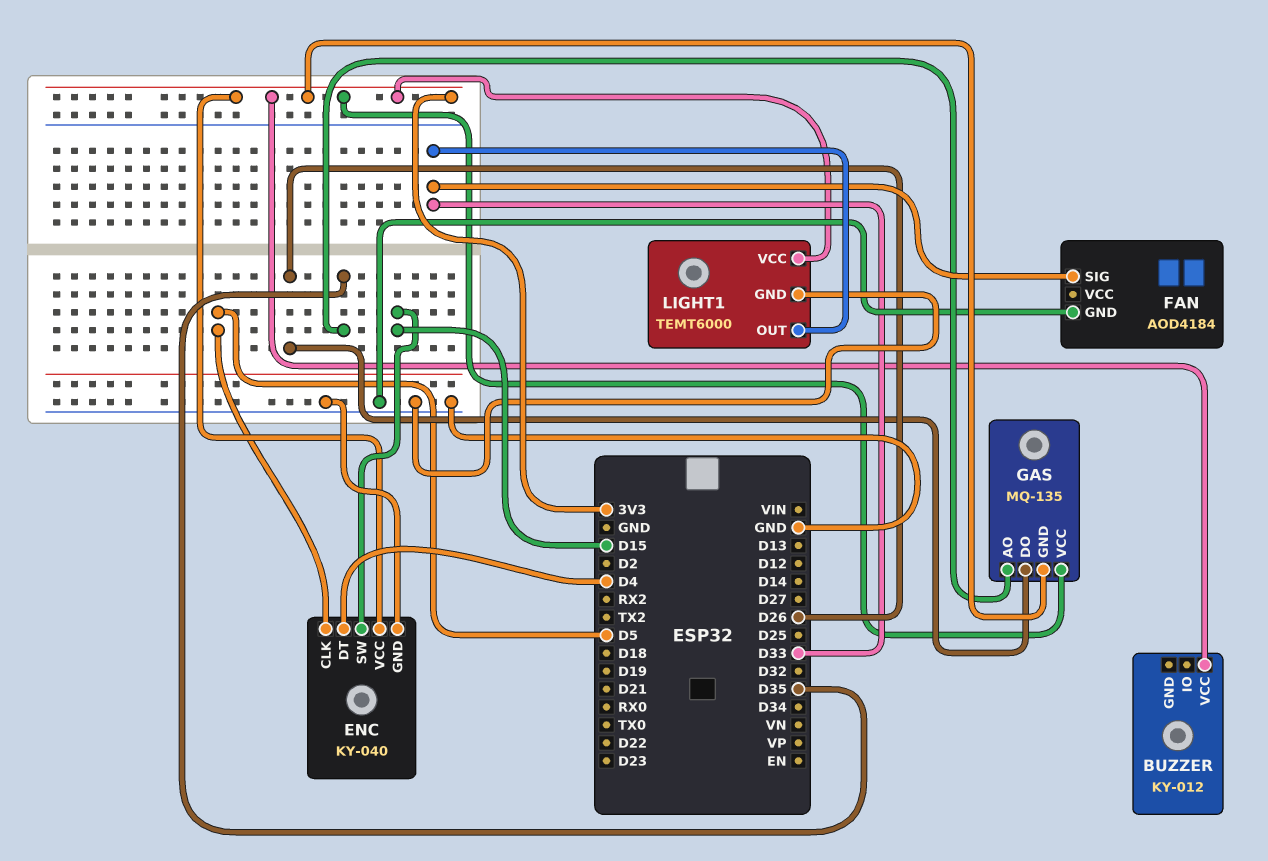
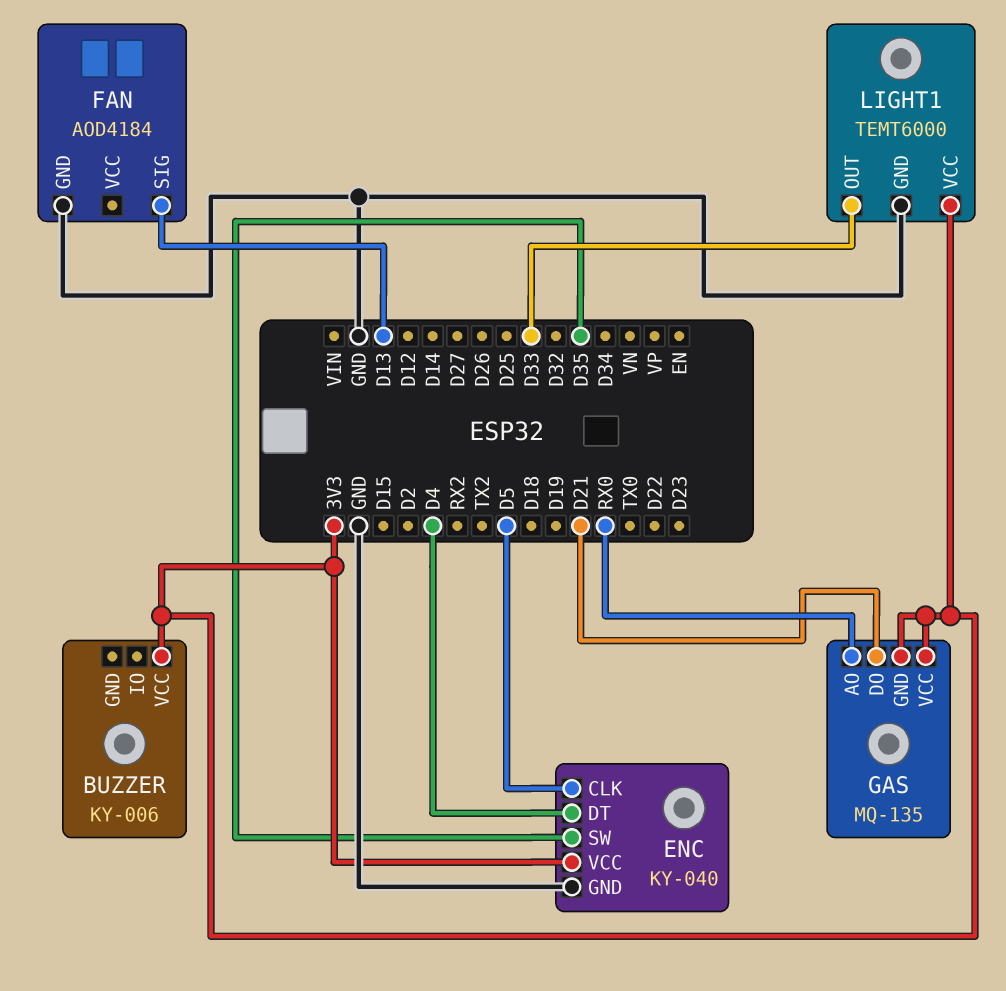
BUZZER: KY-012 -> KY-006
ENC pin SW: D15 -> D35
FAN pin SIG: D33 -> D13
GAS pin AO: D35 -> RX0
GAS pin DO: D26 -> D21

